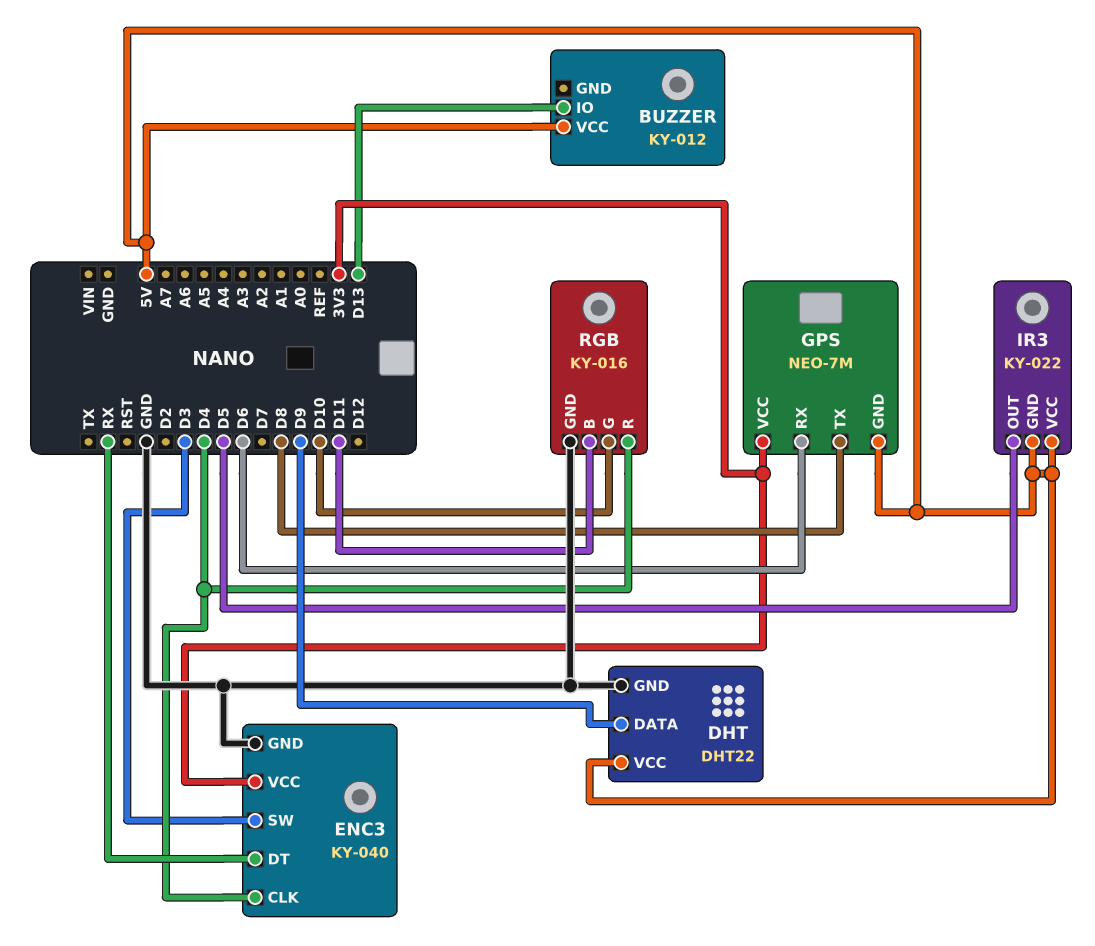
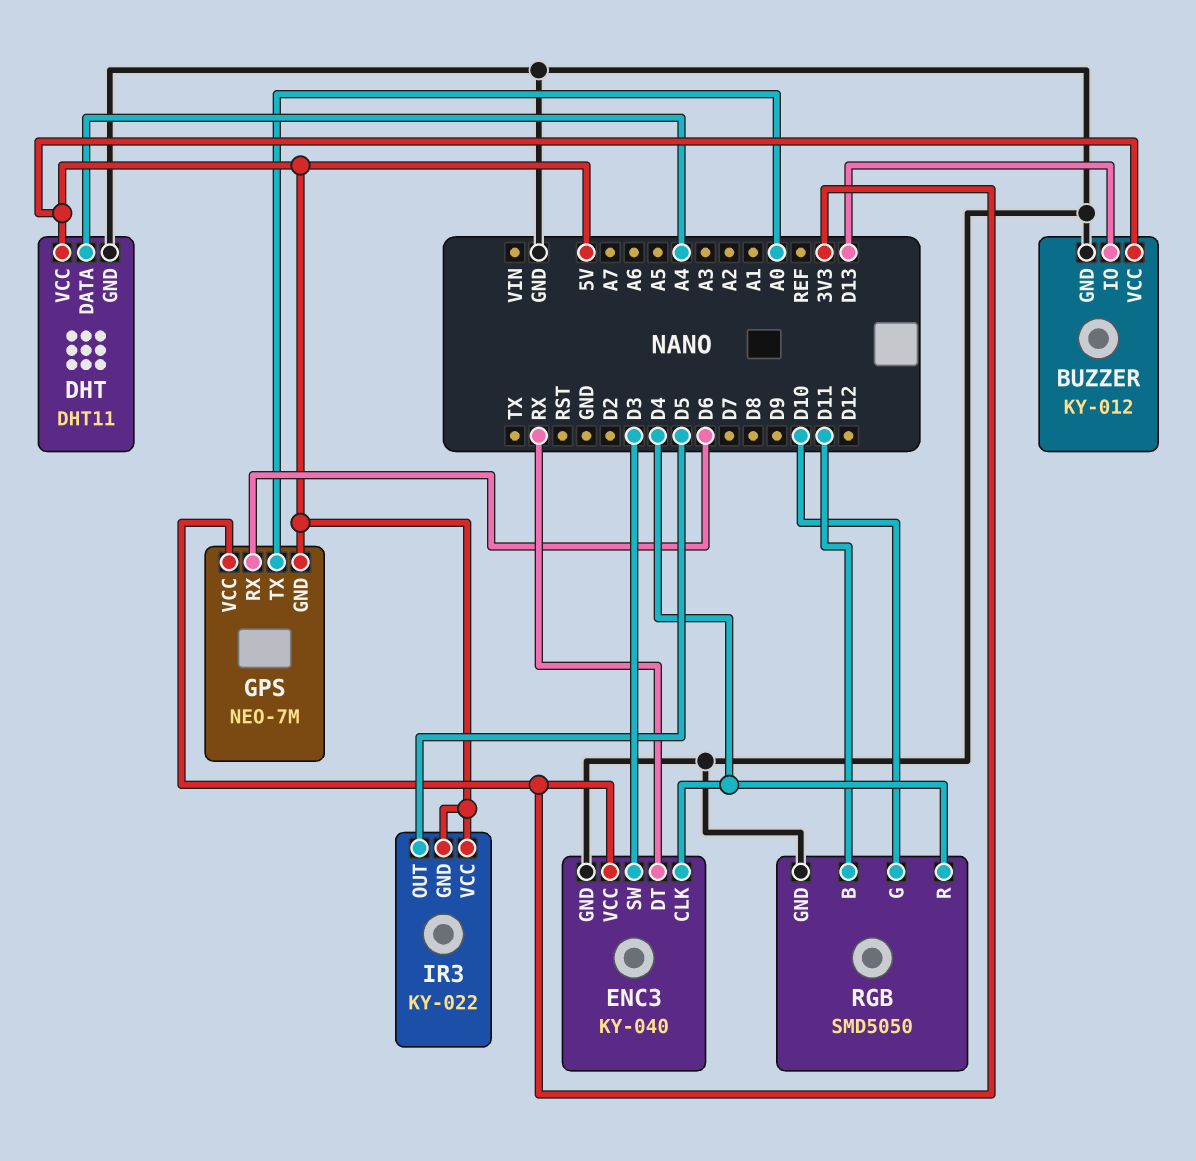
BUZZER pin GND: none -> GND
DHT: DHT22 -> DHT11
DHT pin DATA: D9 -> A4
GPS pin TX: D8 -> A0
RGB: KY-016 -> SMD5050

